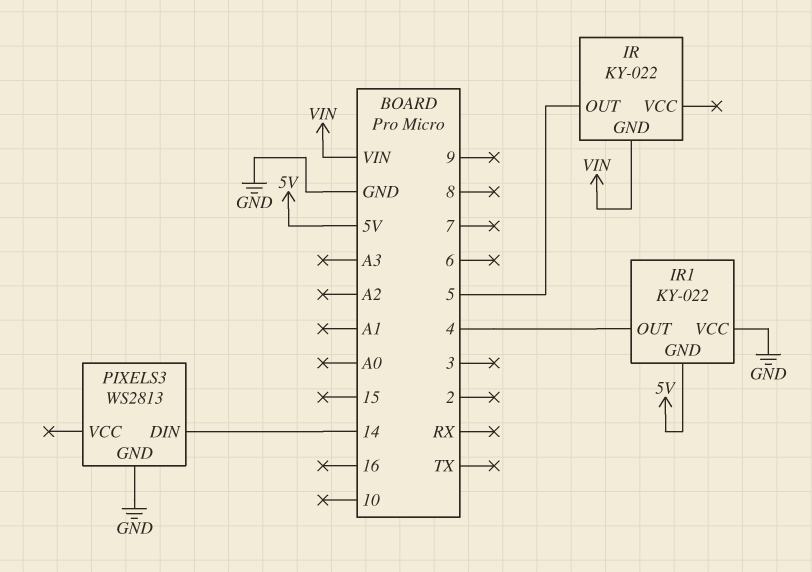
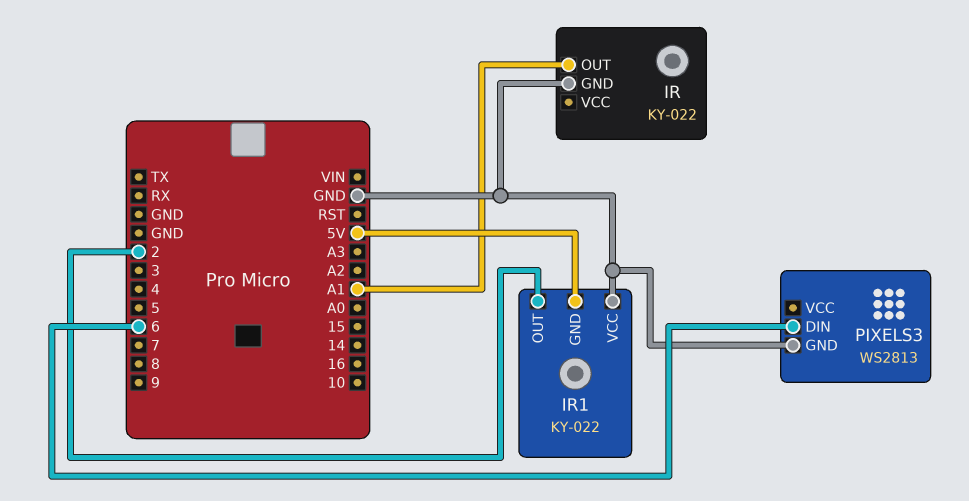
IR pin GND: VIN -> GND
IR pin OUT: 5 -> A1
IR1 pin OUT: 4 -> 2
PIXELS3 pin DIN: 14 -> 6

